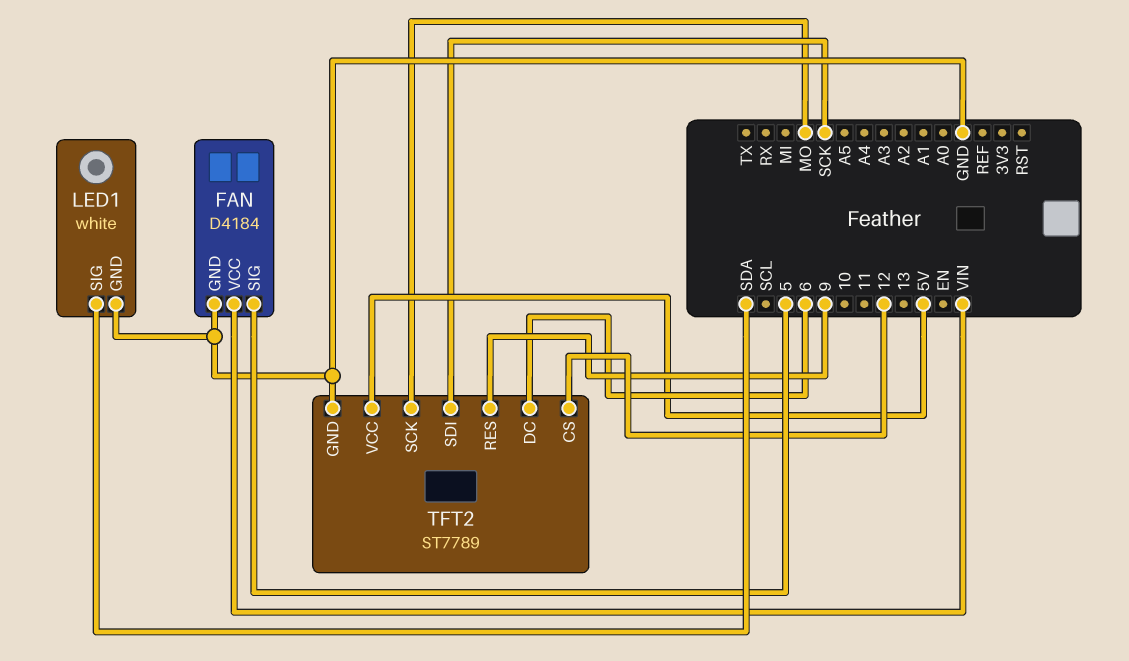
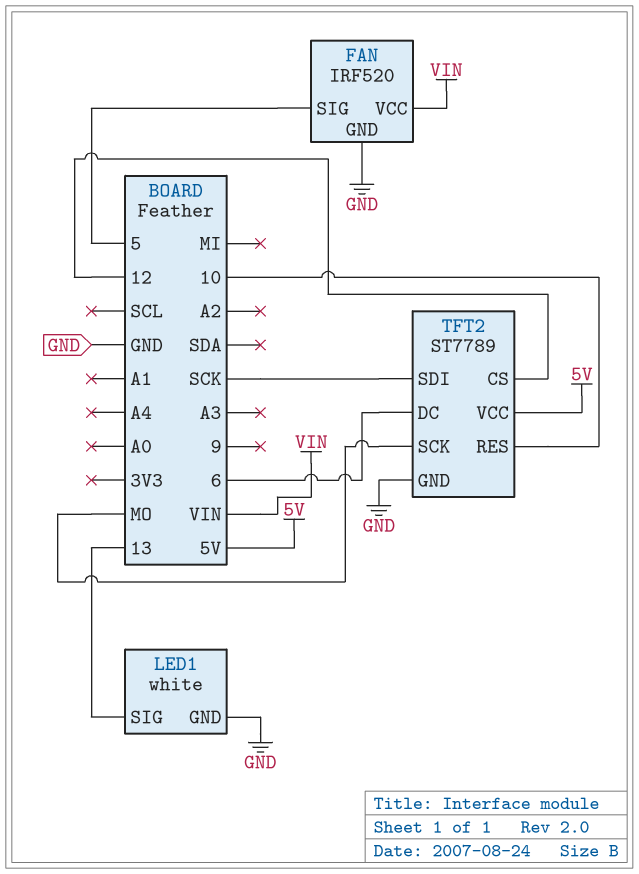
FAN: D4184 -> IRF520
LED1 pin SIG: SDA -> 13
TFT2 pin RES: 9 -> 10

